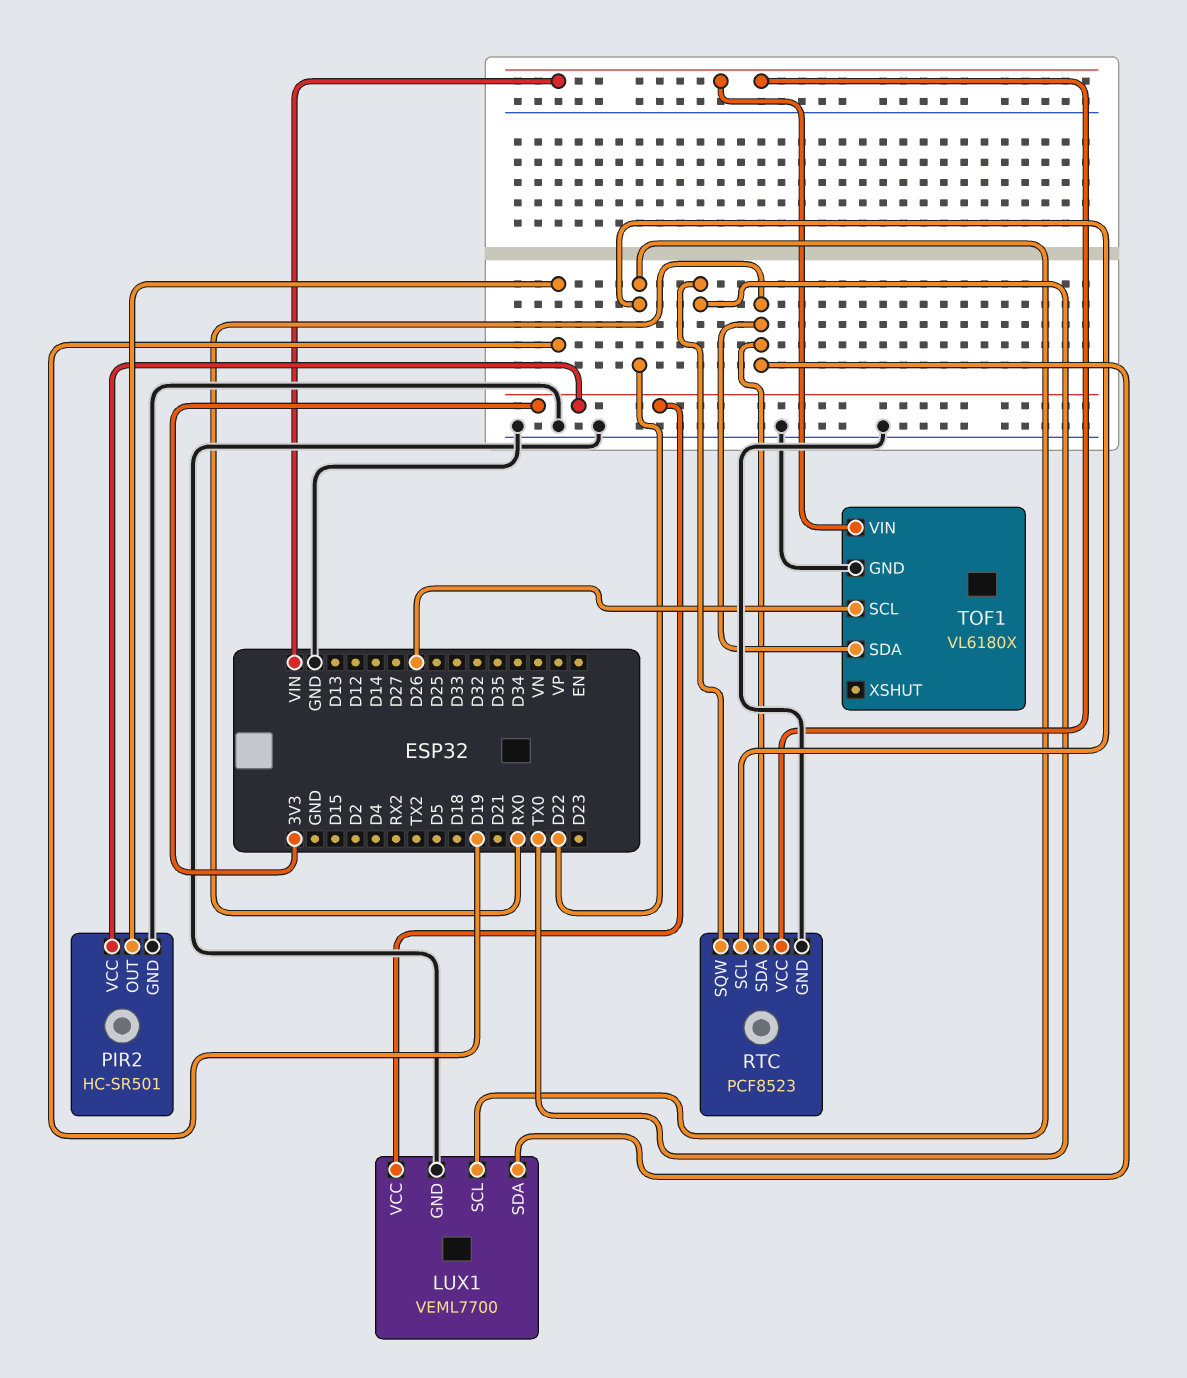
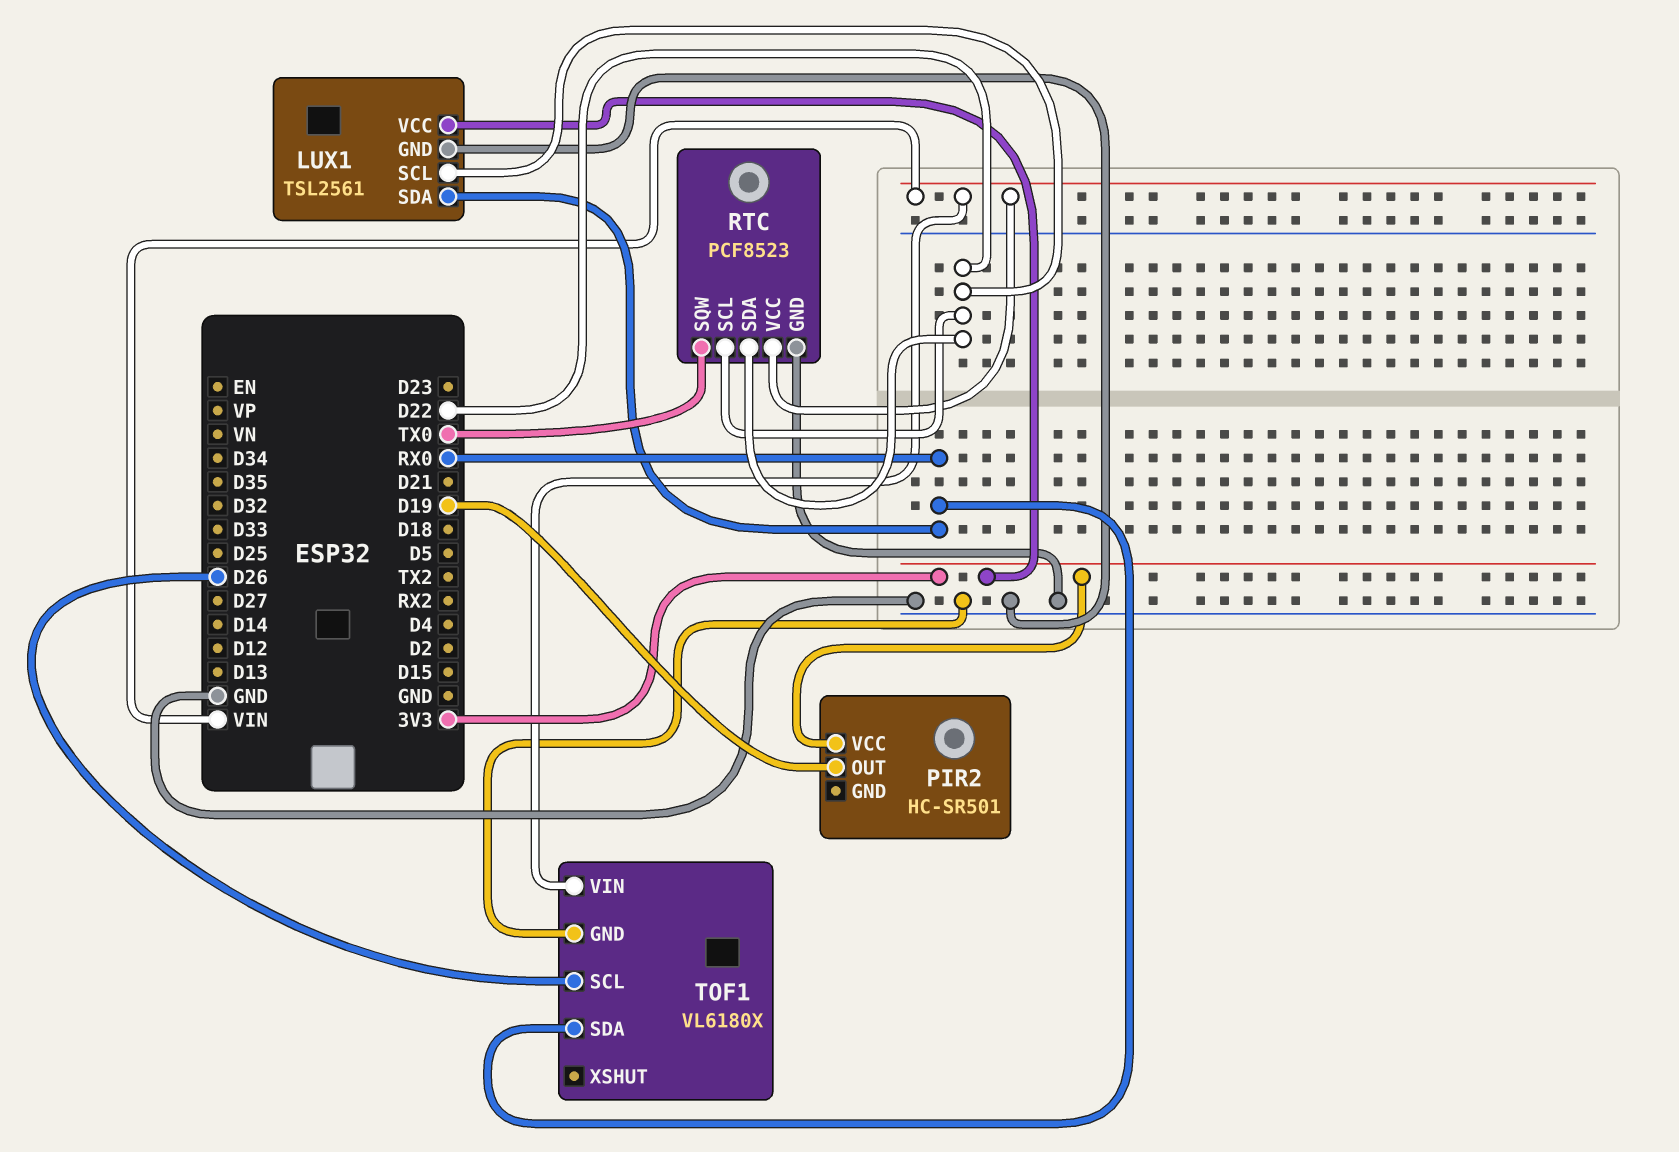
LUX1: VEML7700 -> TSL2561
PIR2 pin GND: GND -> none
RTC pin SDA: RX0 -> D22

